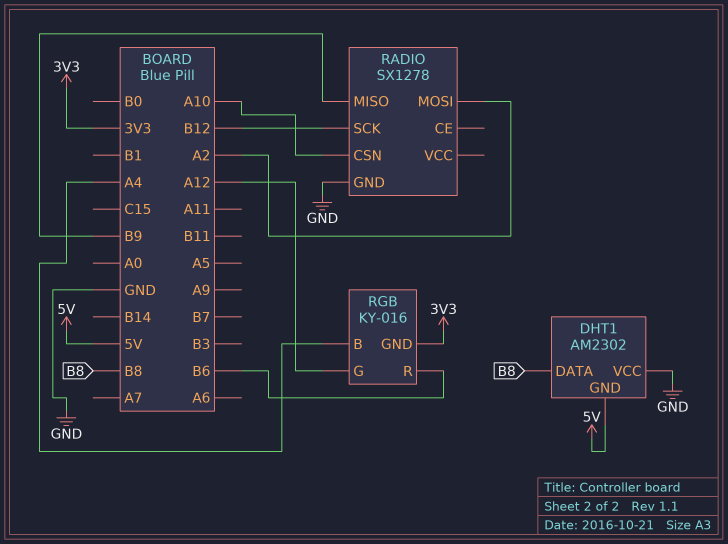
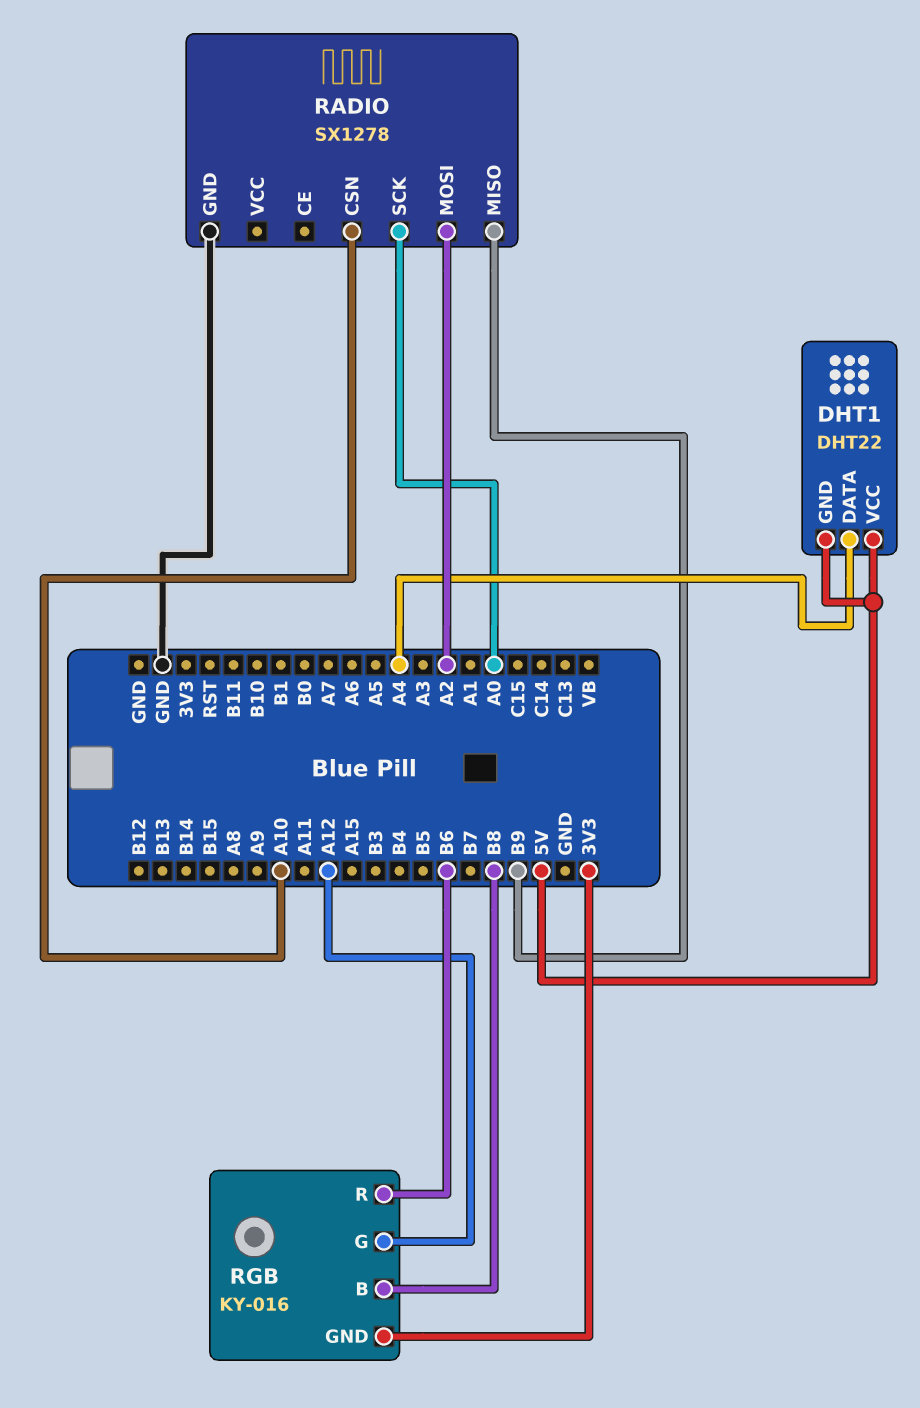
DHT1: AM2302 -> DHT22
DHT1 pin DATA: B8 -> A4
DHT1 pin VCC: GND -> 5V
RADIO pin SCK: B12 -> A0
RGB pin B: A4 -> B8

